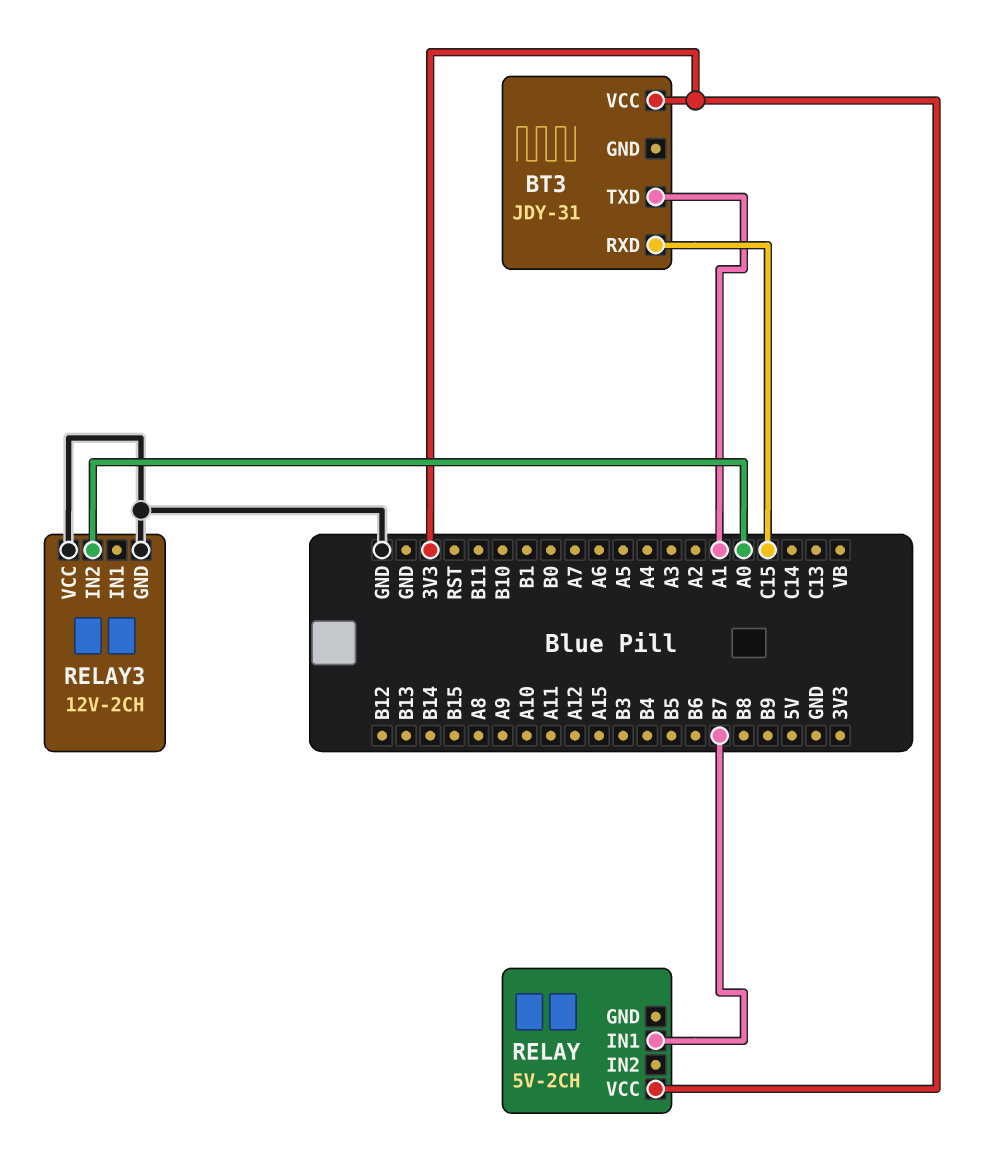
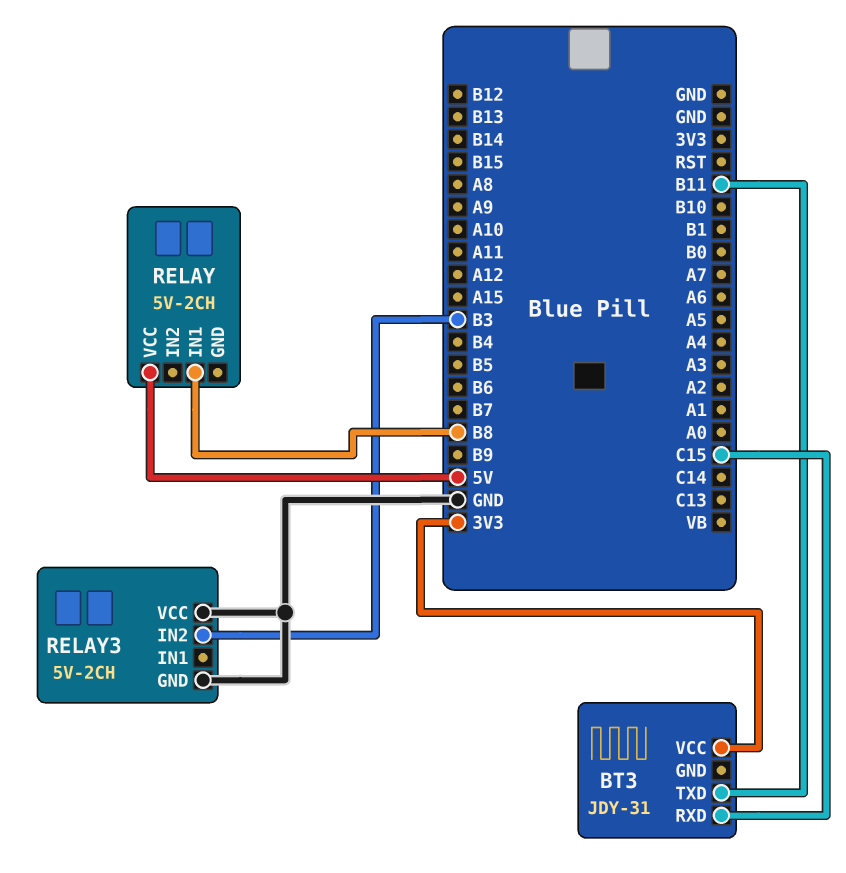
BT3 pin TXD: A1 -> B11
RELAY pin IN1: B7 -> B8
RELAY pin VCC: 3V3 -> 5V
RELAY3: 12V-2CH -> 5V-2CH
RELAY3 pin IN2: A0 -> B3

